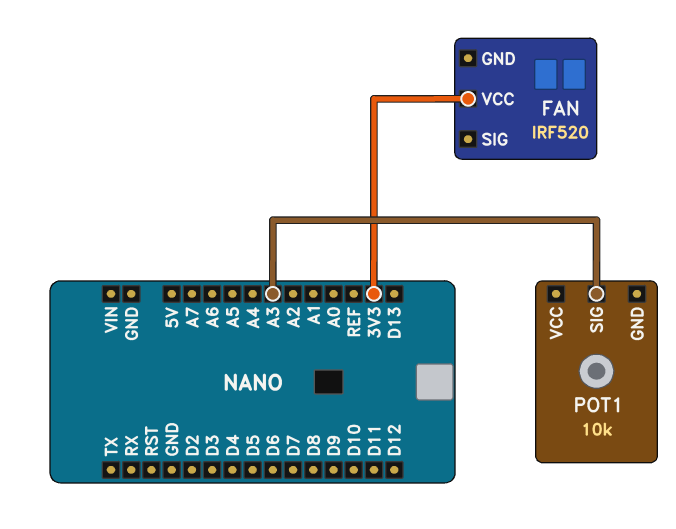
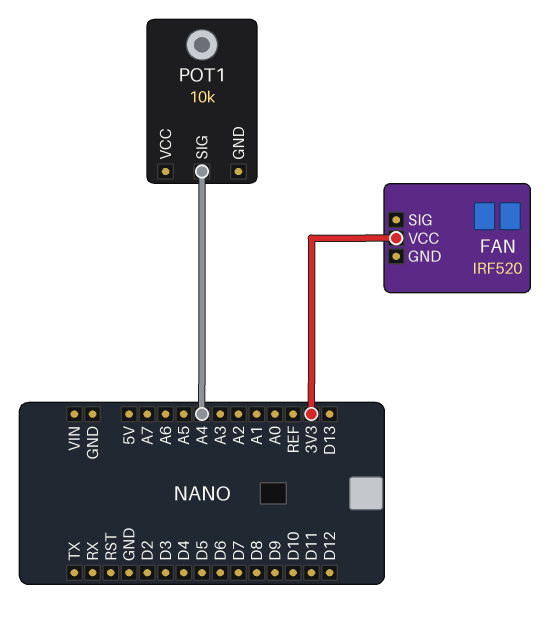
POT1 pin SIG: A3 -> A4

